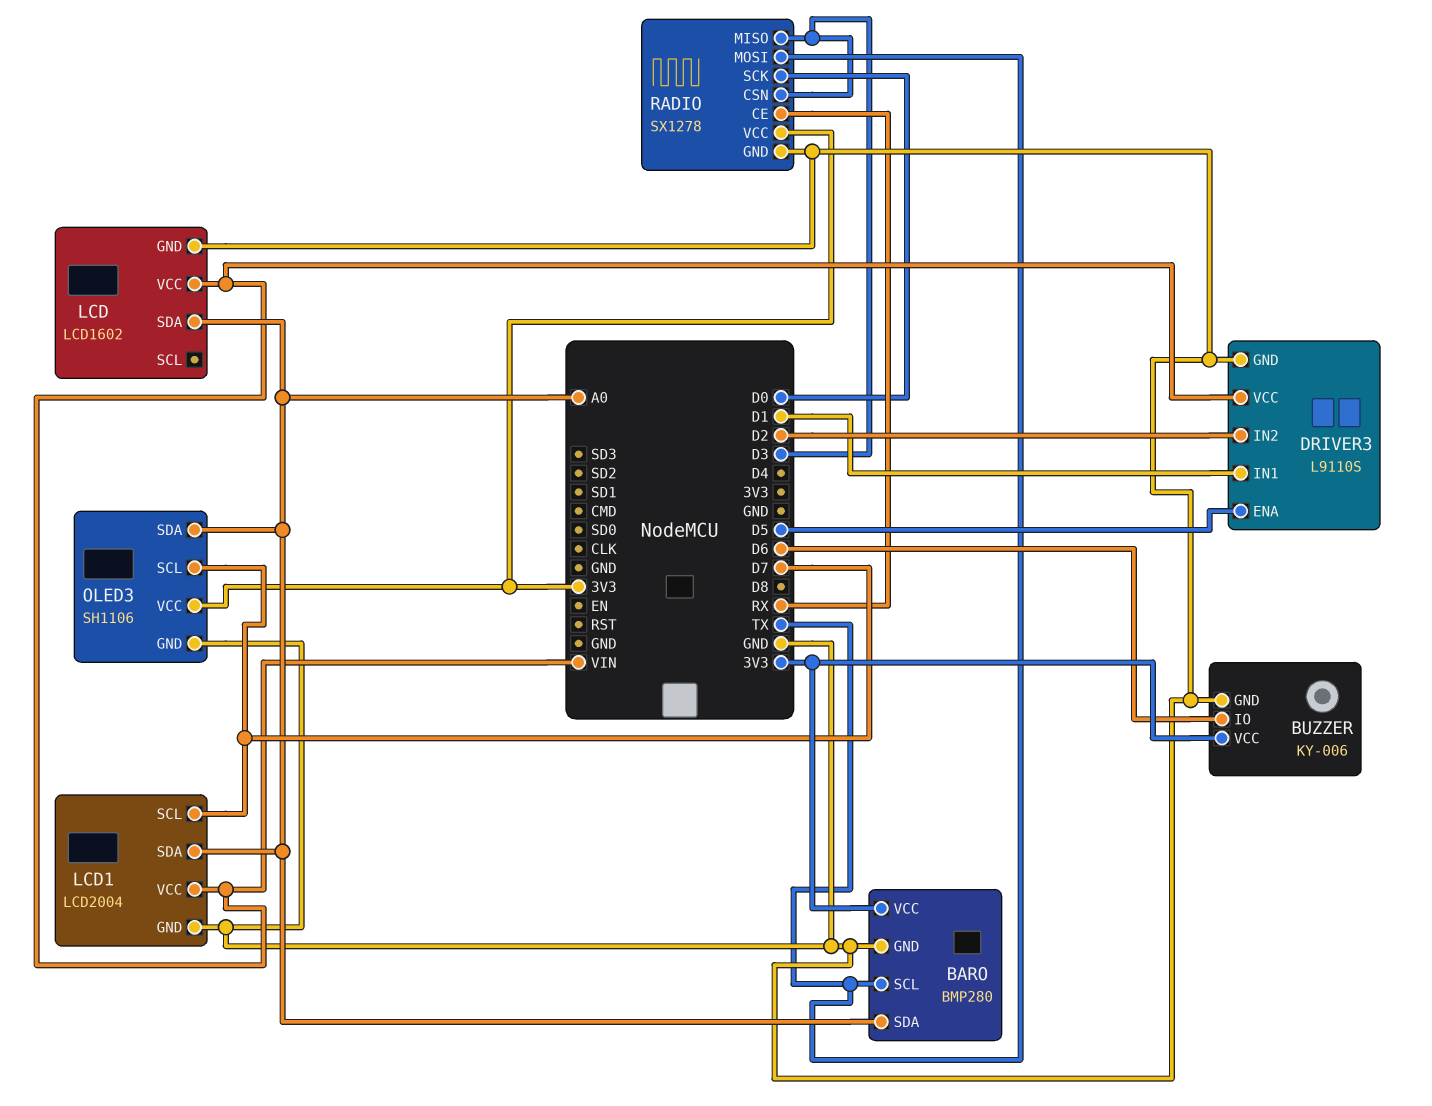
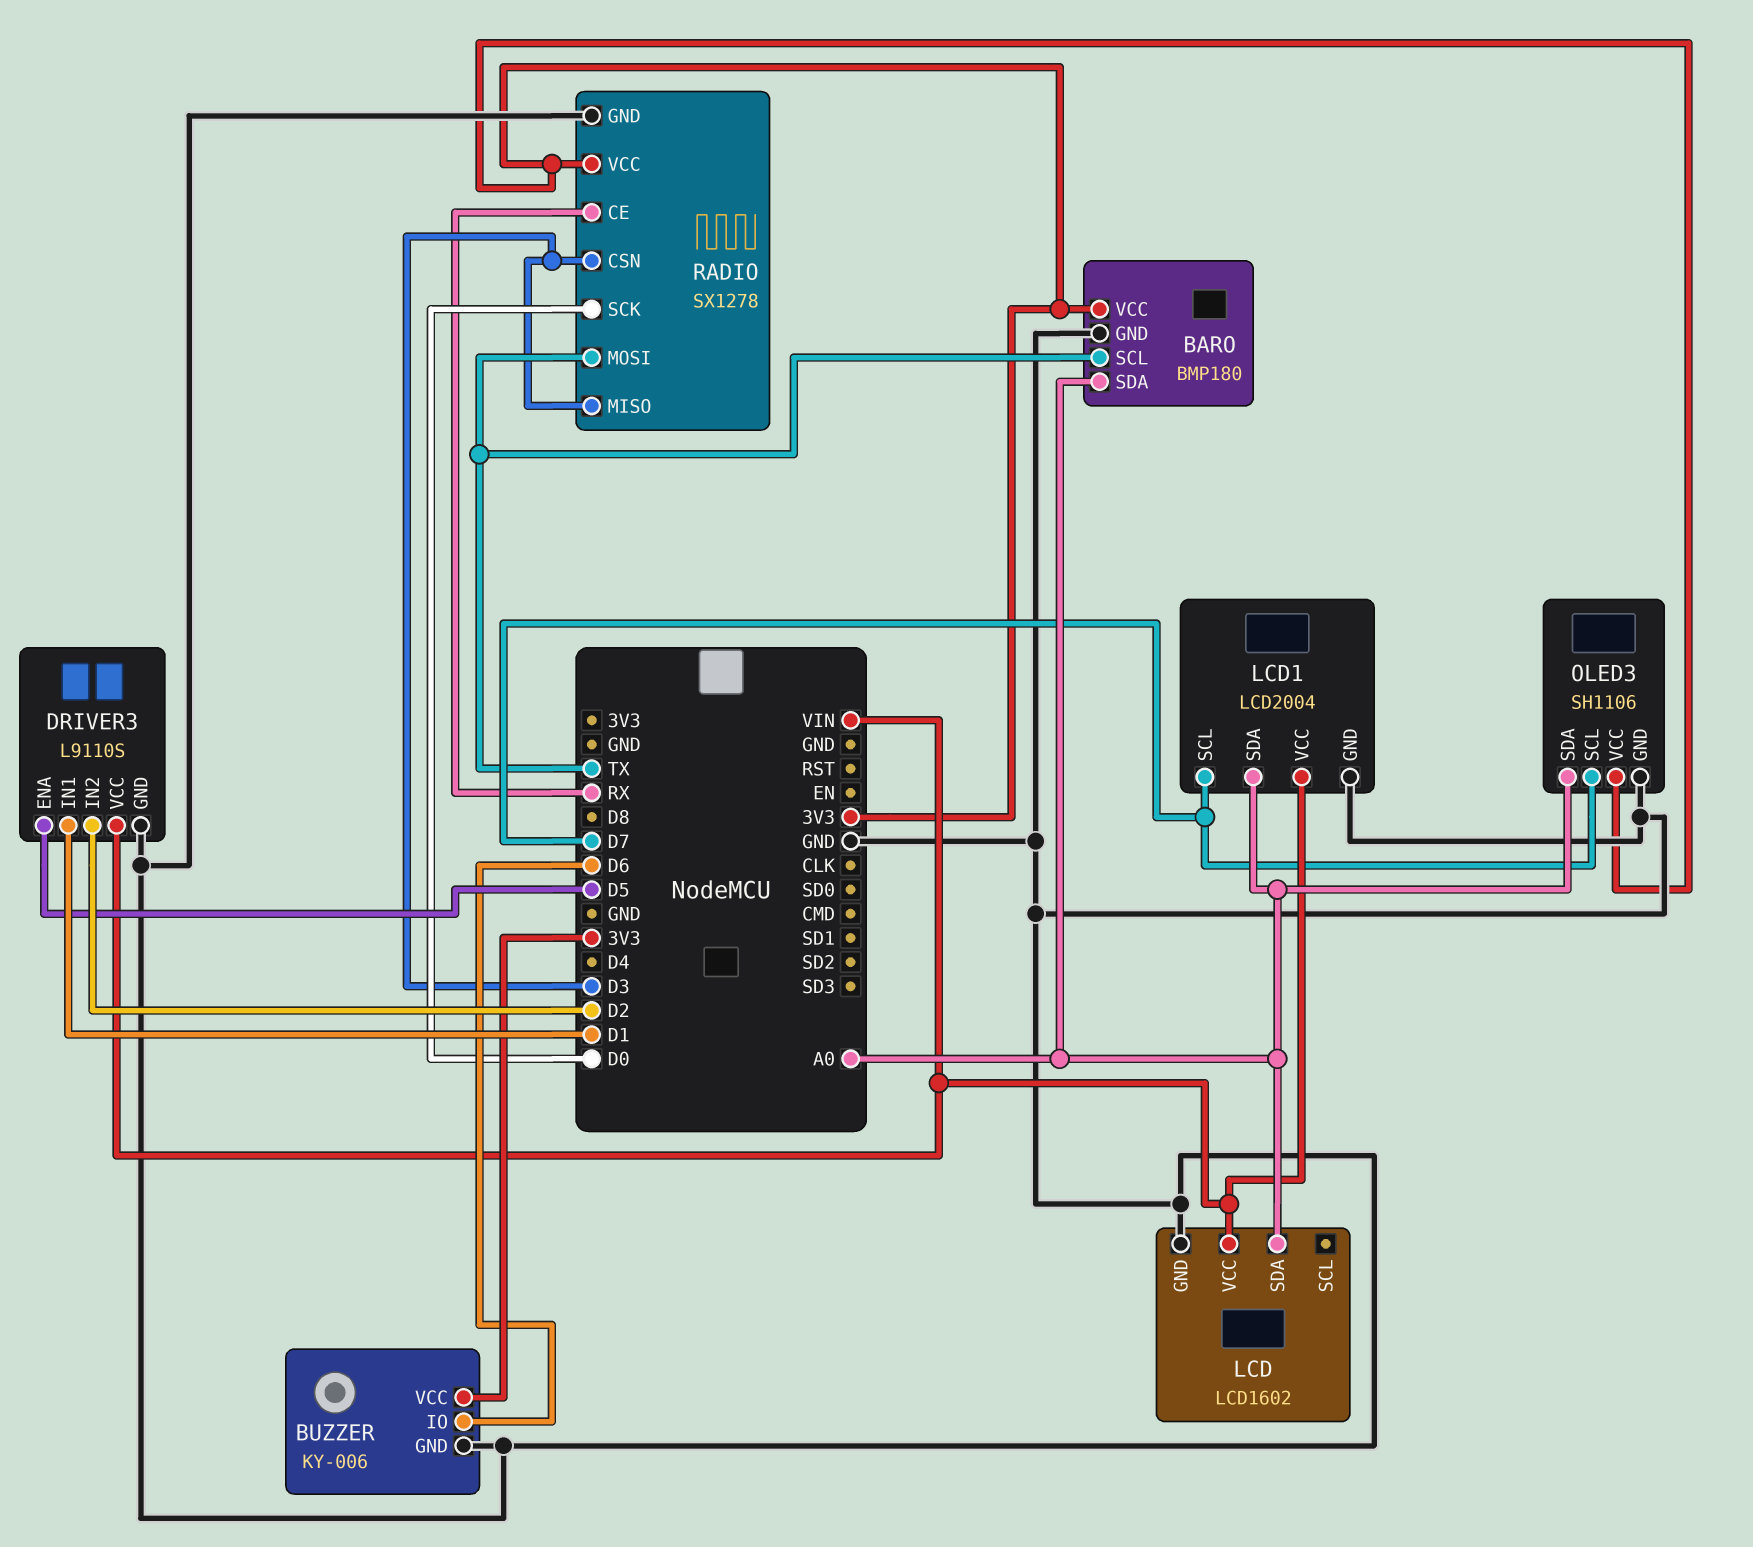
BARO: BMP280 -> BMP180

